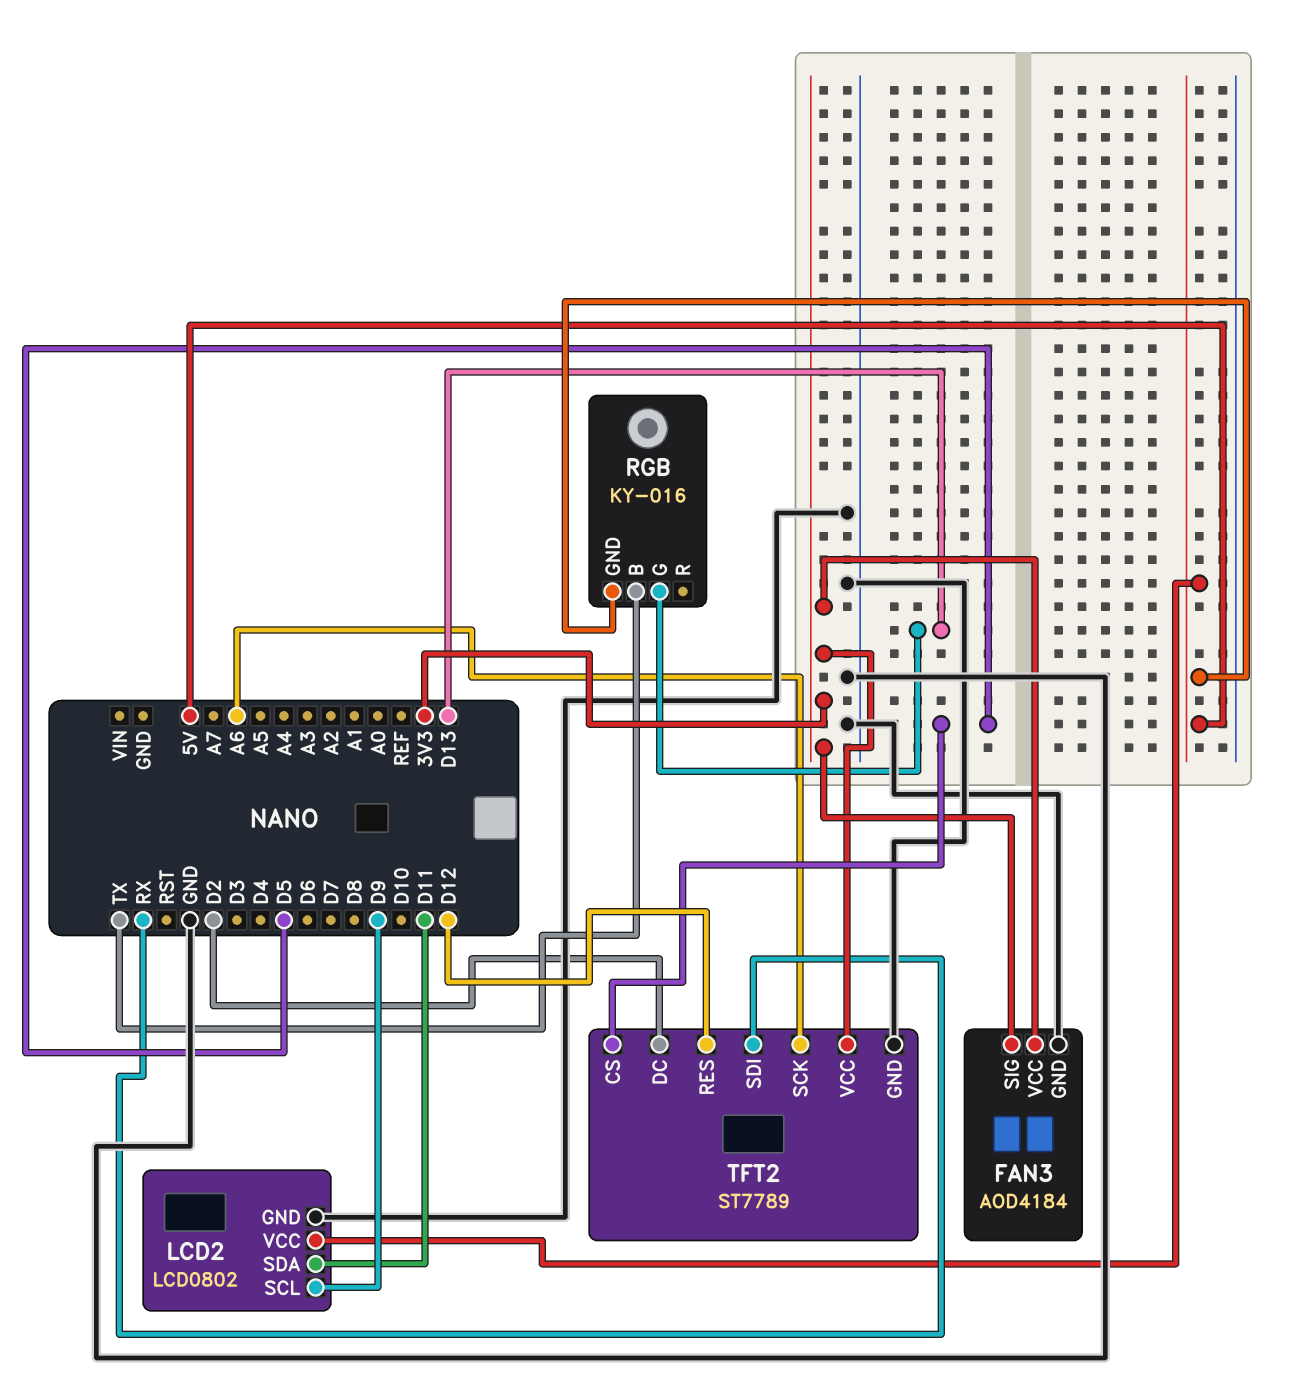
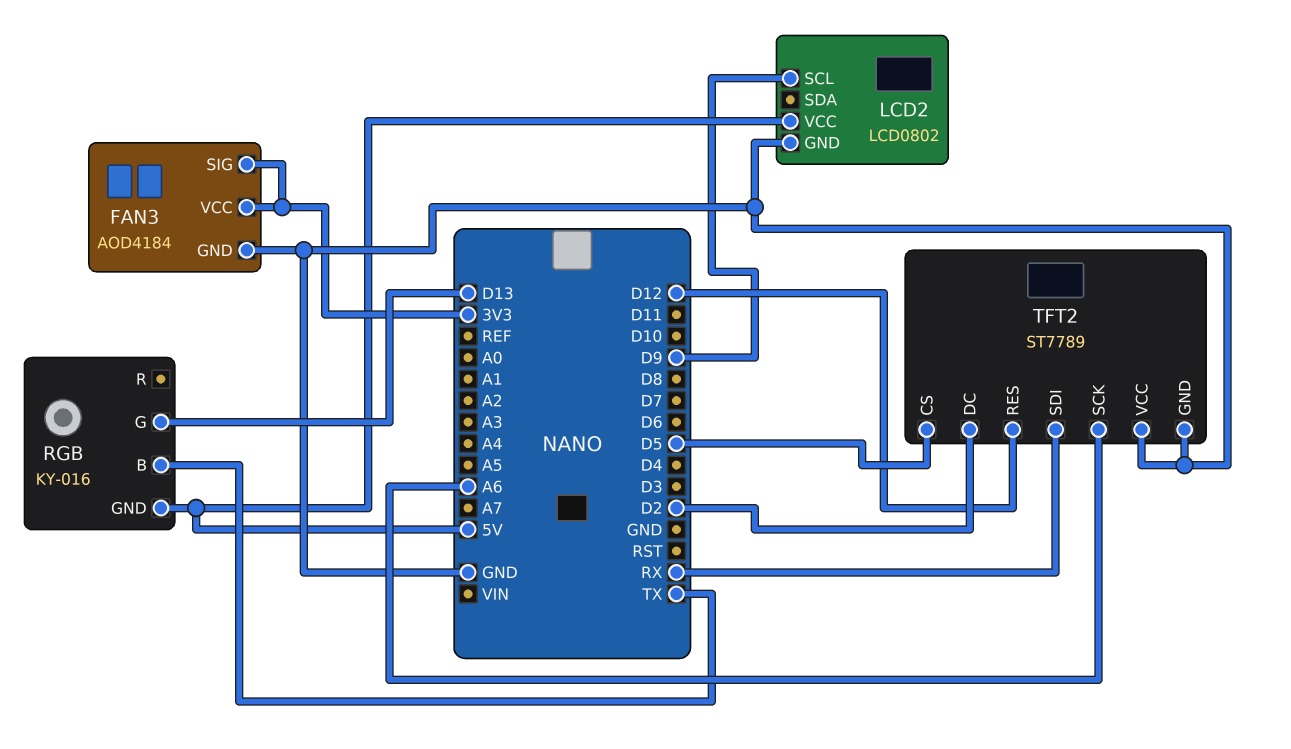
LCD2 pin SDA: D11 -> none
TFT2 pin VCC: 3V3 -> GND

